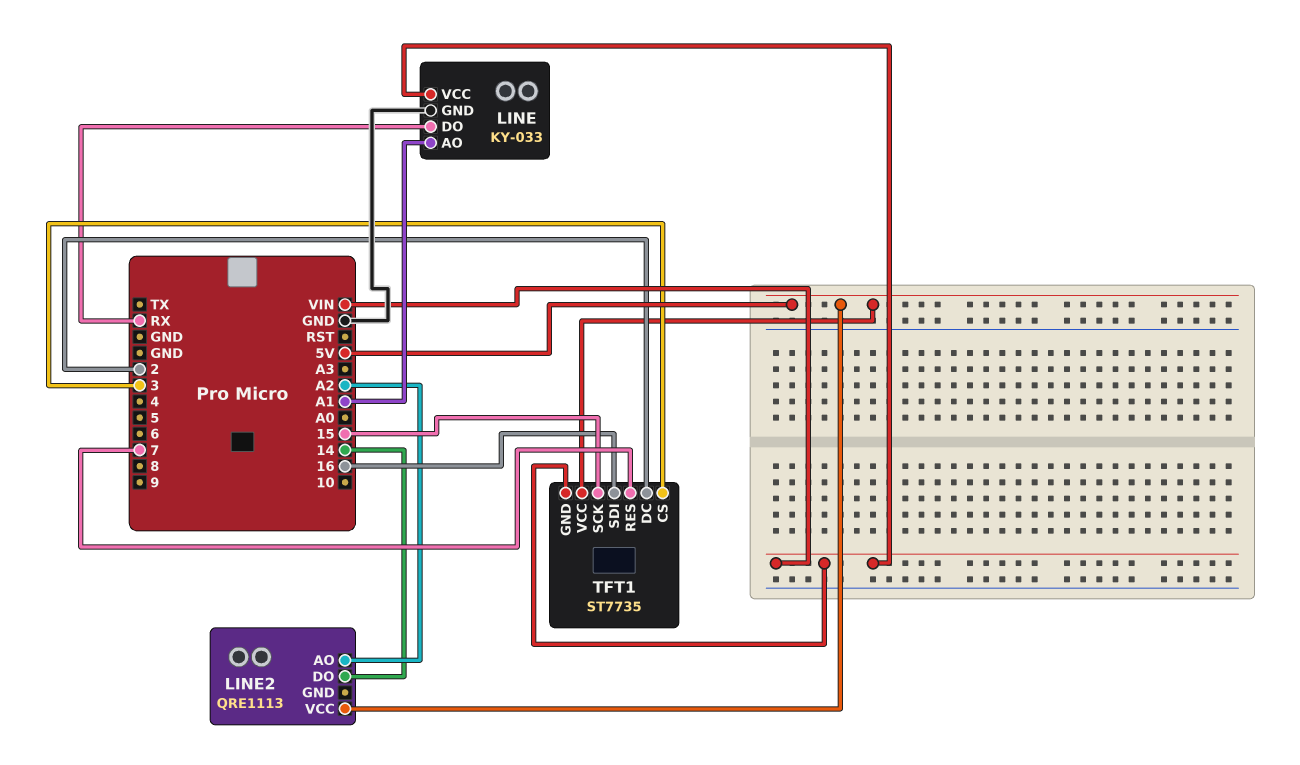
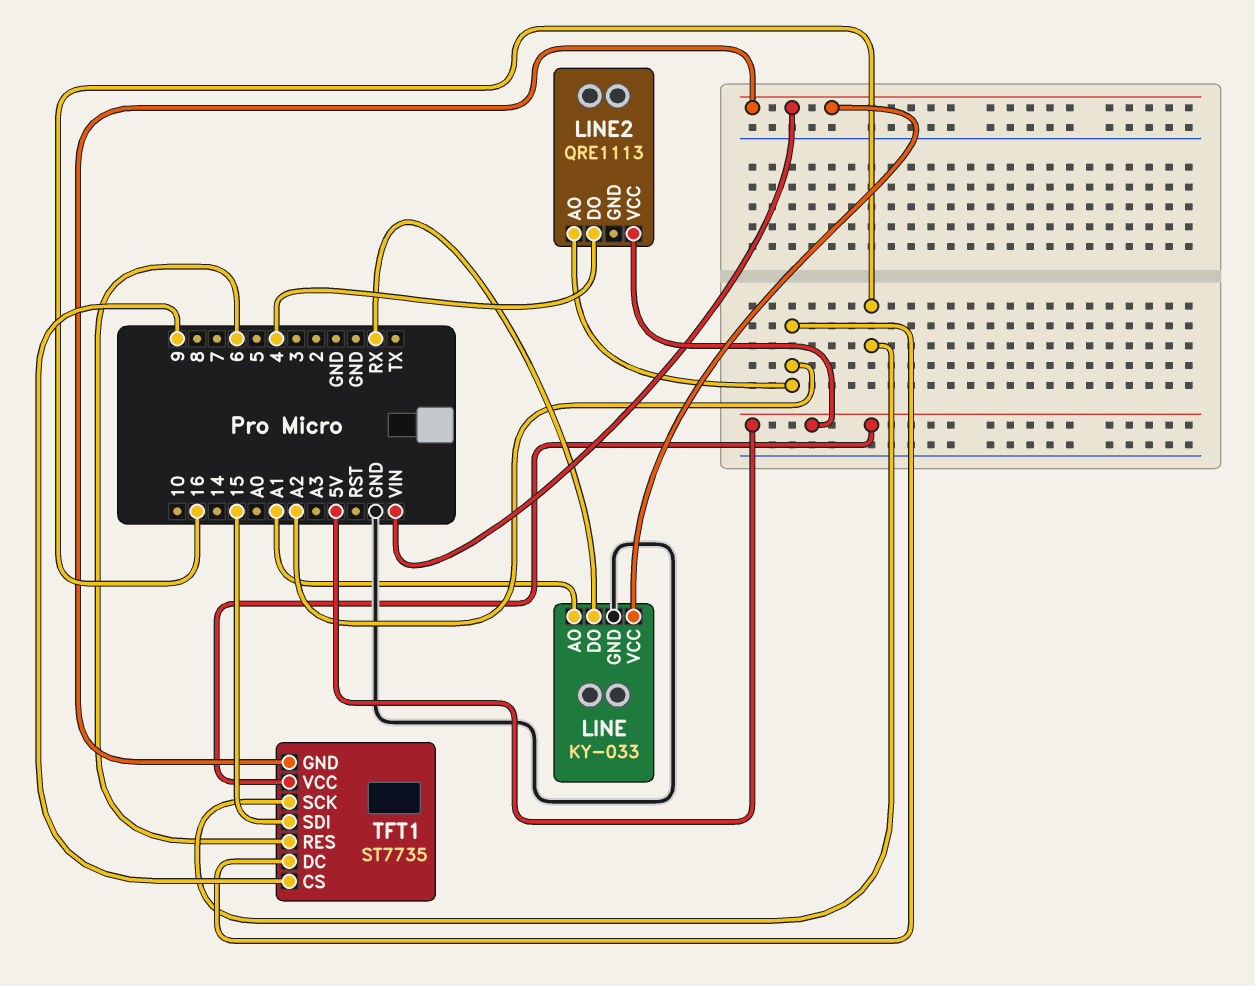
LINE2 pin DO: 14 -> 4
TFT1 pin CS: 3 -> 9
TFT1 pin DC: 2 -> A2
TFT1 pin RES: 7 -> 6
TFT1 pin SCK: 15 -> 16
TFT1 pin SDI: 16 -> 15

